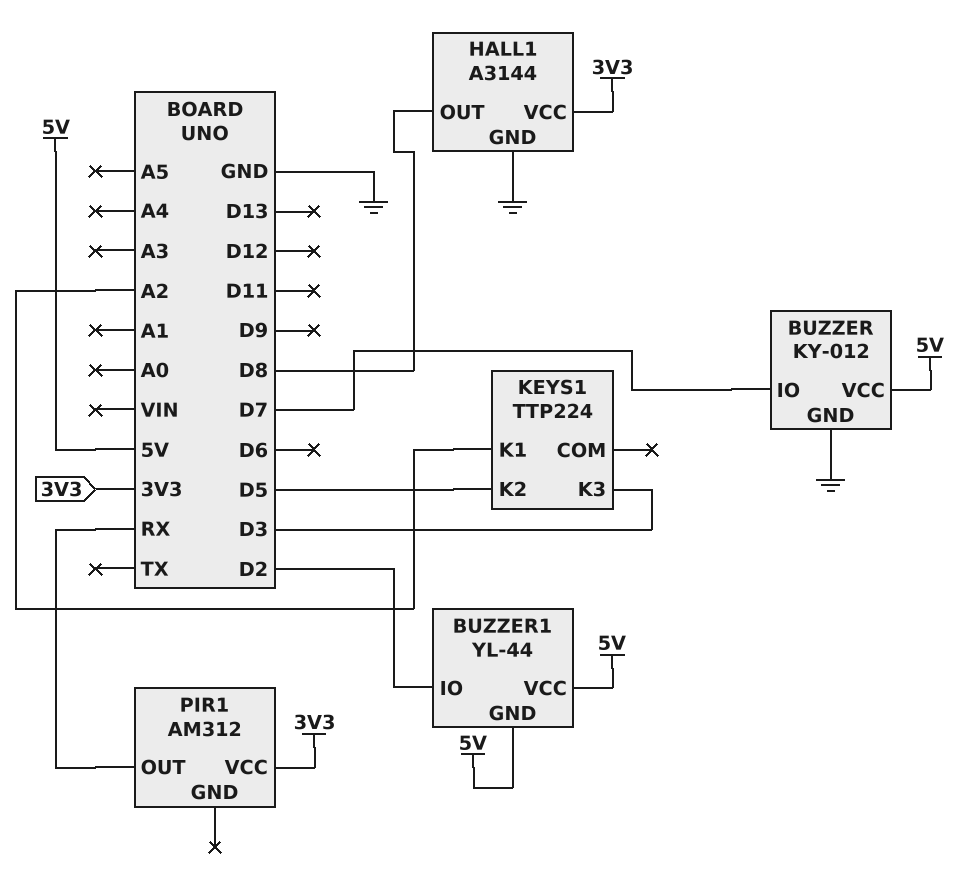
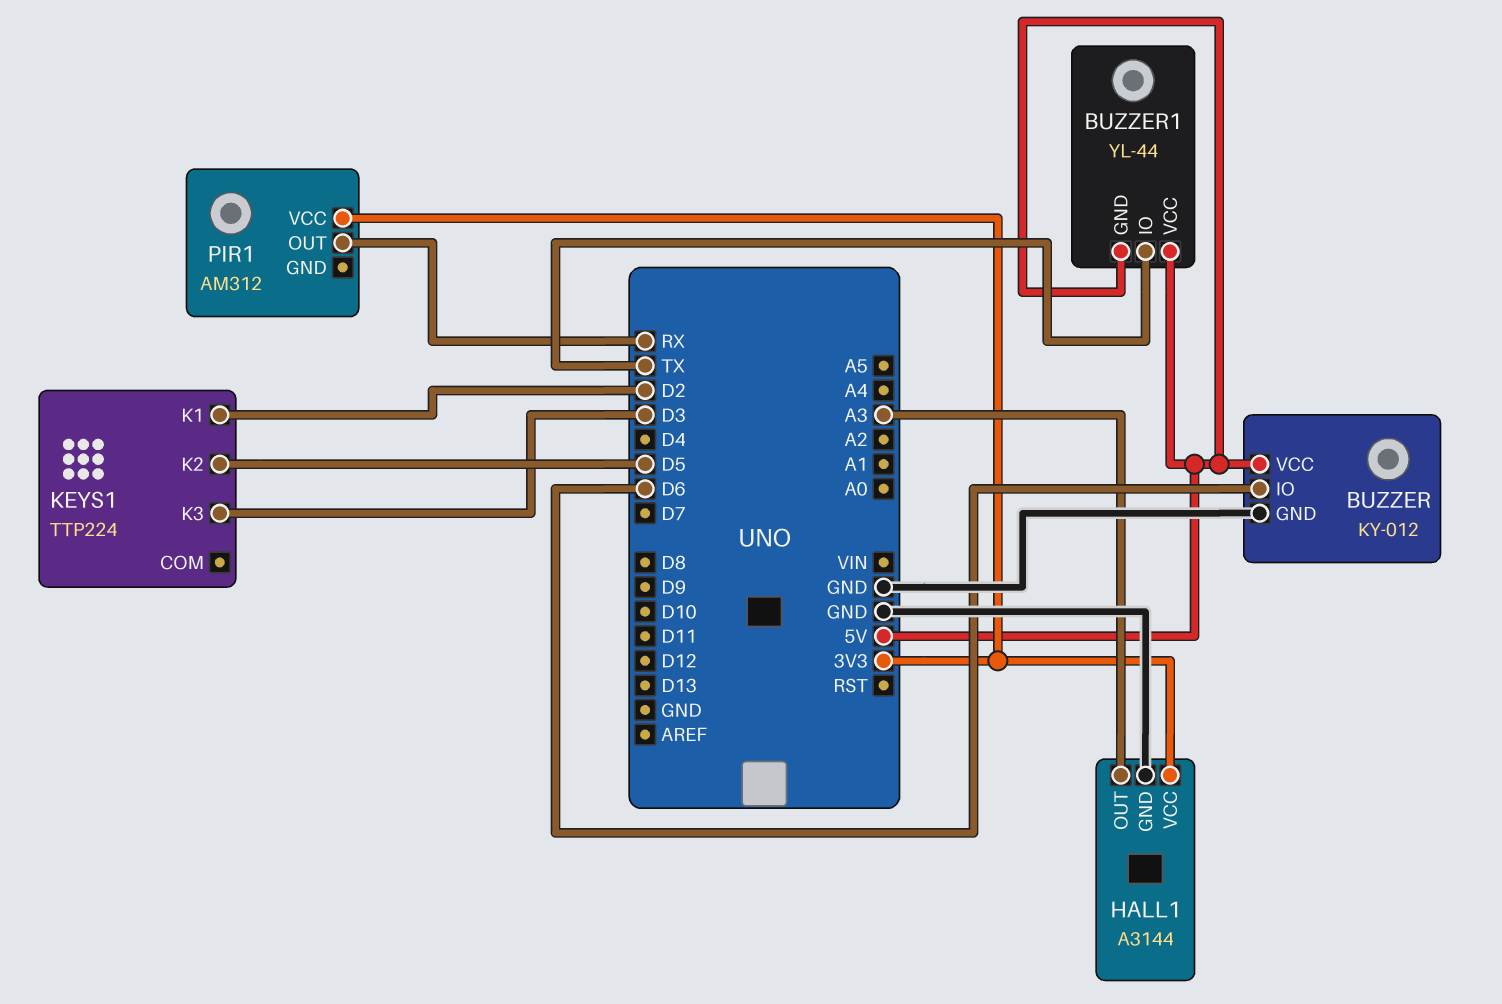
BUZZER pin IO: D7 -> D6
BUZZER1 pin IO: D2 -> TX
HALL1 pin OUT: D8 -> A3
KEYS1 pin K1: A2 -> D2

